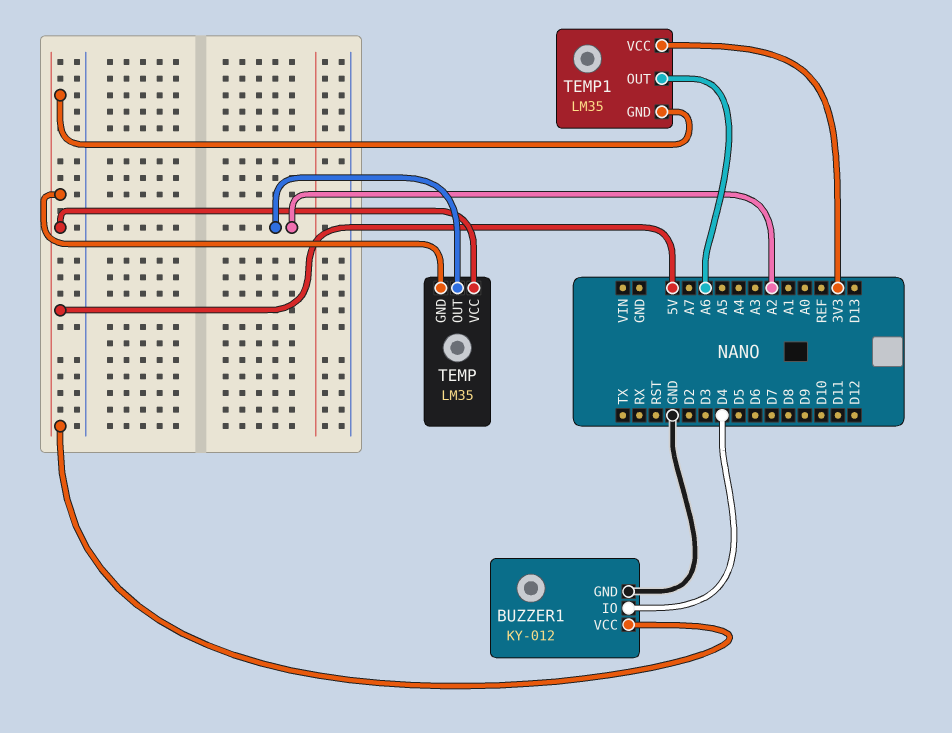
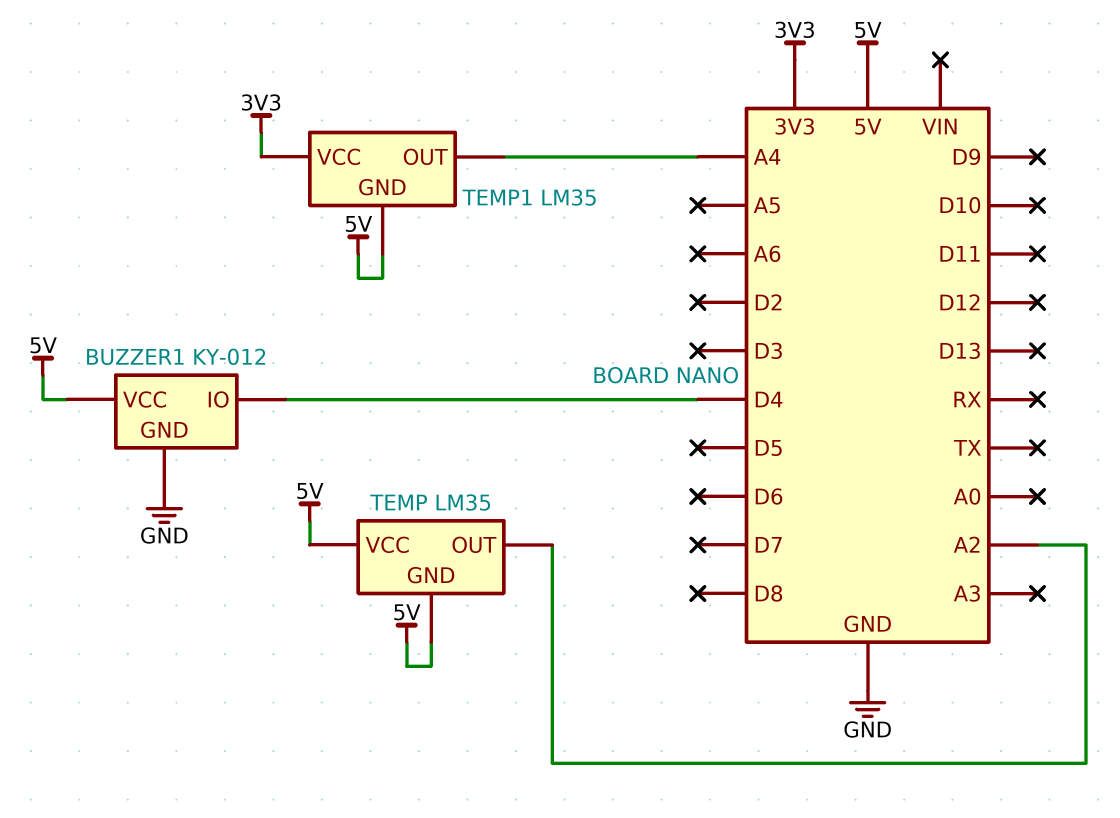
TEMP1 pin OUT: A6 -> A4

